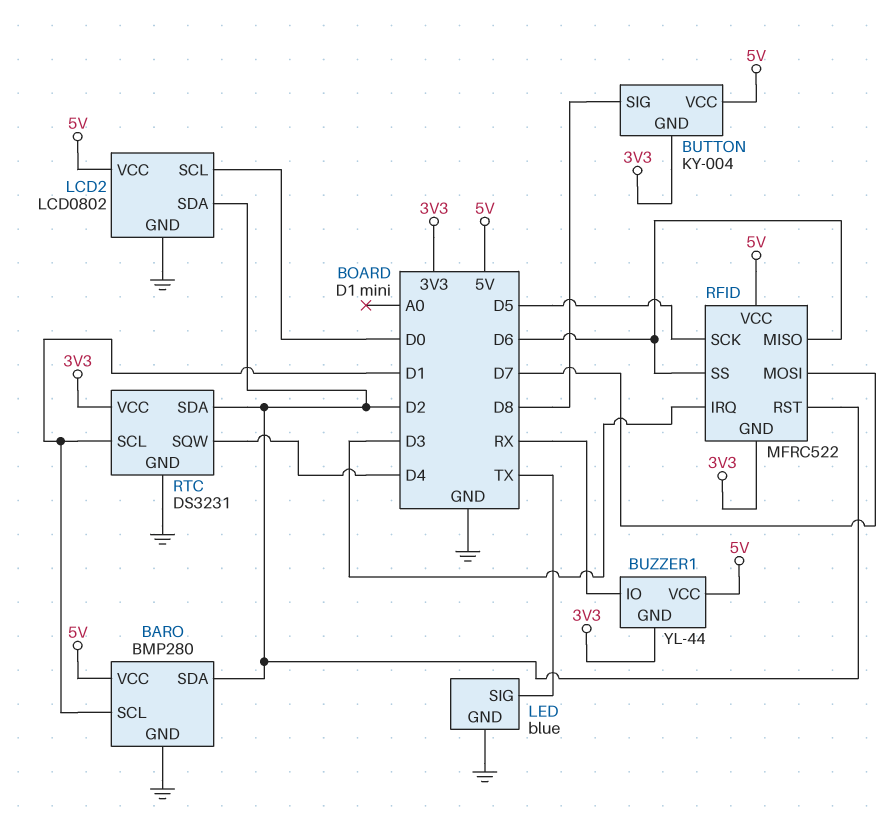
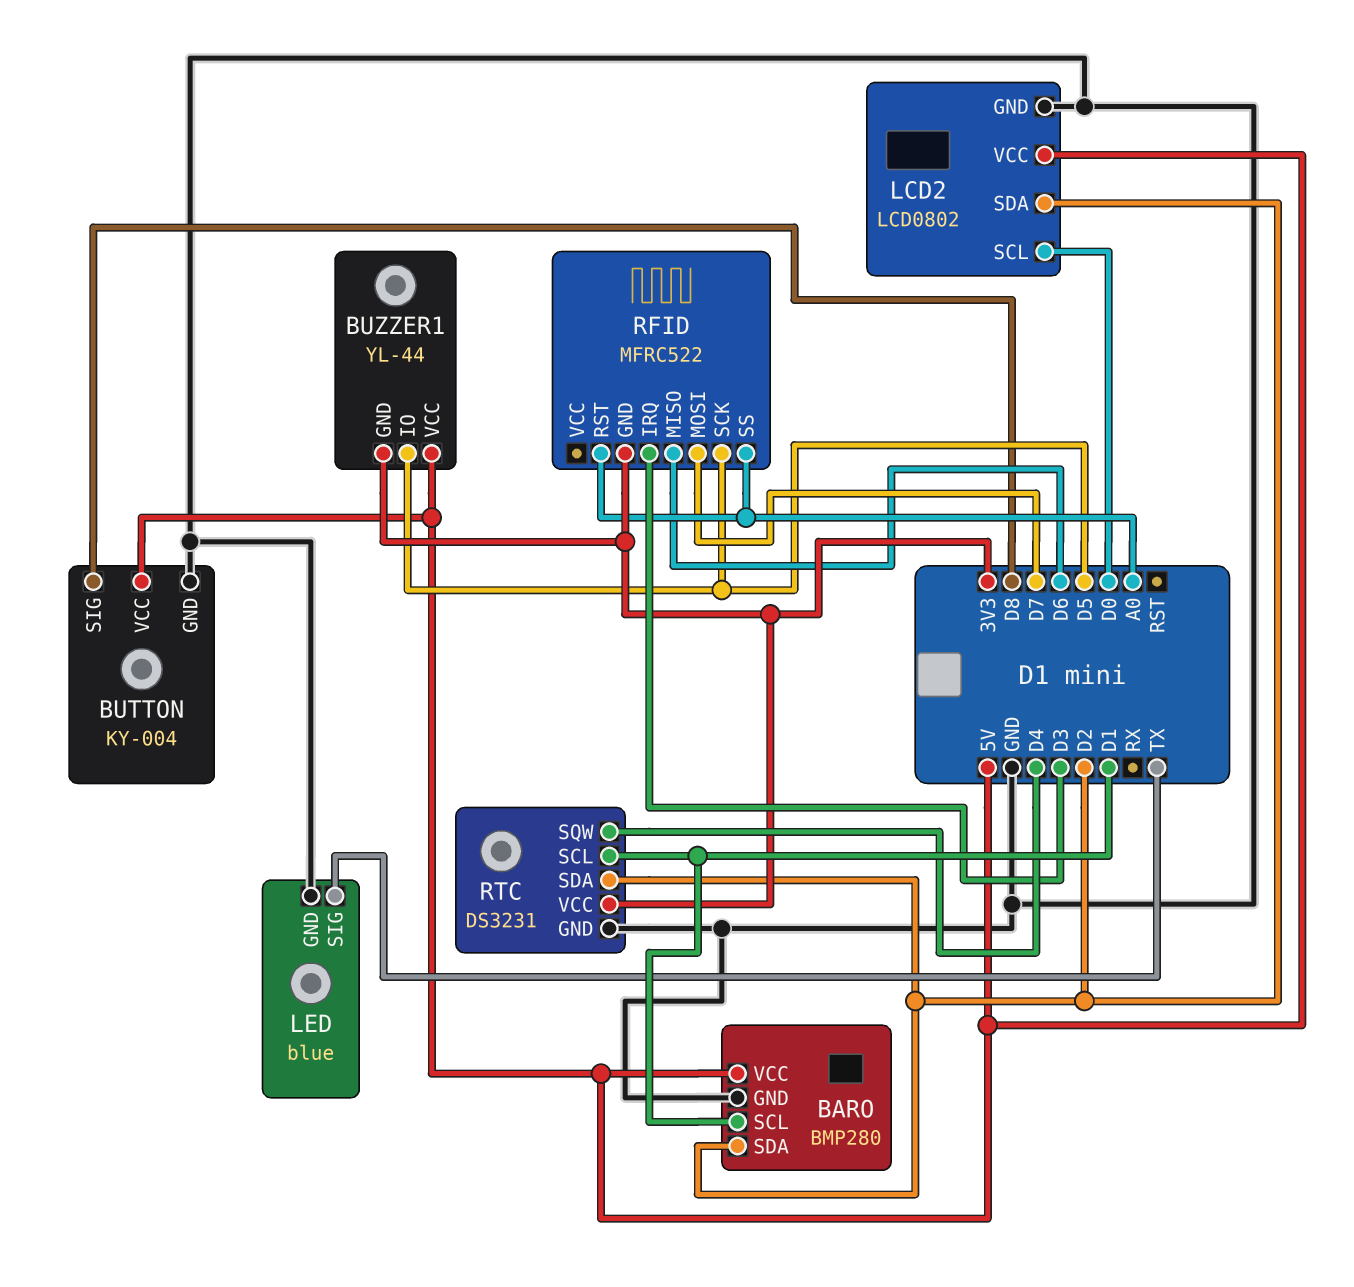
BUTTON pin GND: 3V3 -> GND
BUZZER1 pin IO: RX -> D5
RFID pin RST: D2 -> A0
RFID pin SS: D6 -> A0
RFID pin VCC: 5V -> none

